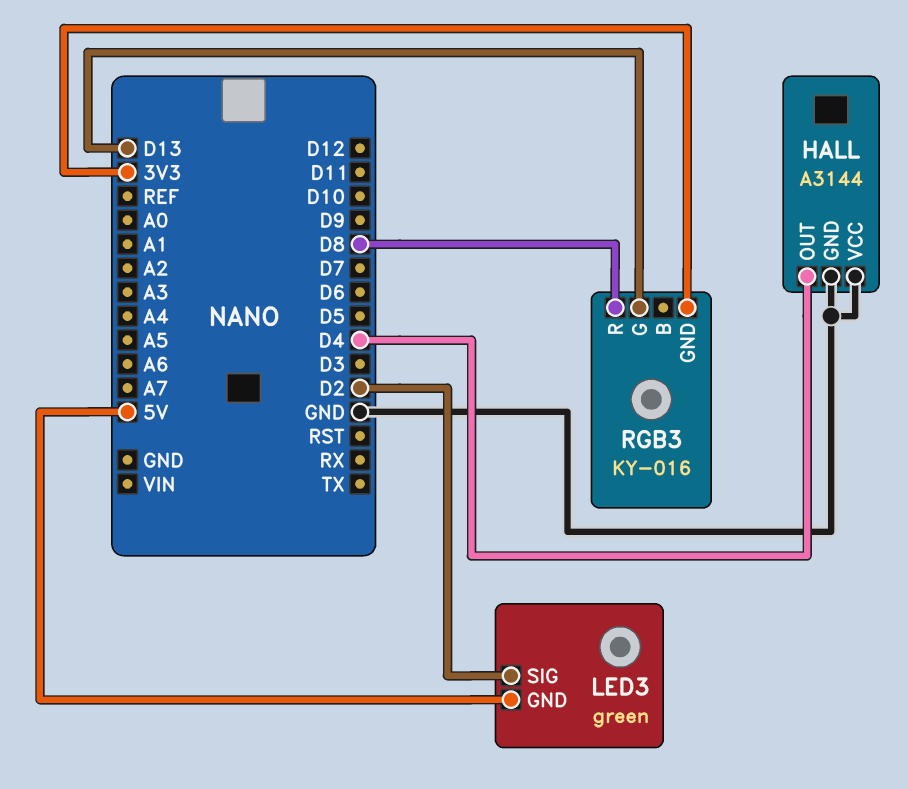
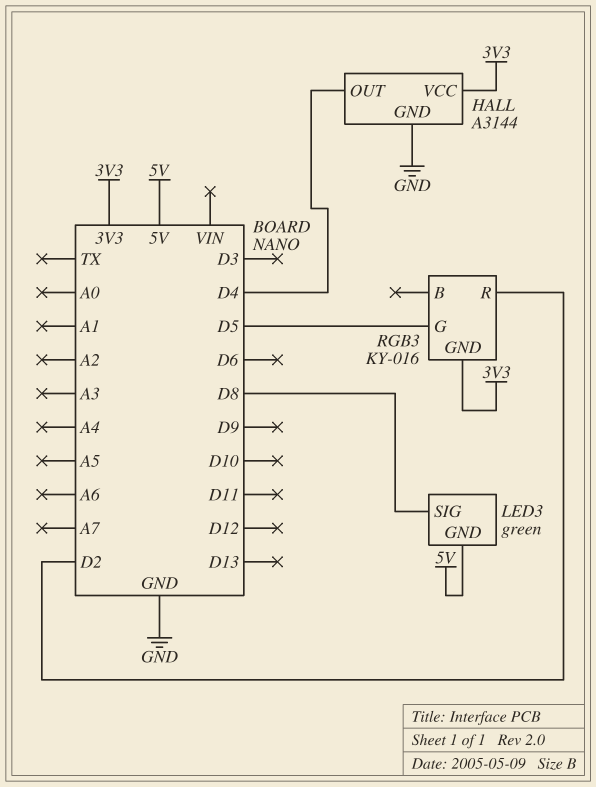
HALL pin VCC: GND -> 3V3
LED3 pin SIG: D2 -> D8
RGB3 pin G: D13 -> D5
RGB3 pin R: D8 -> D2

